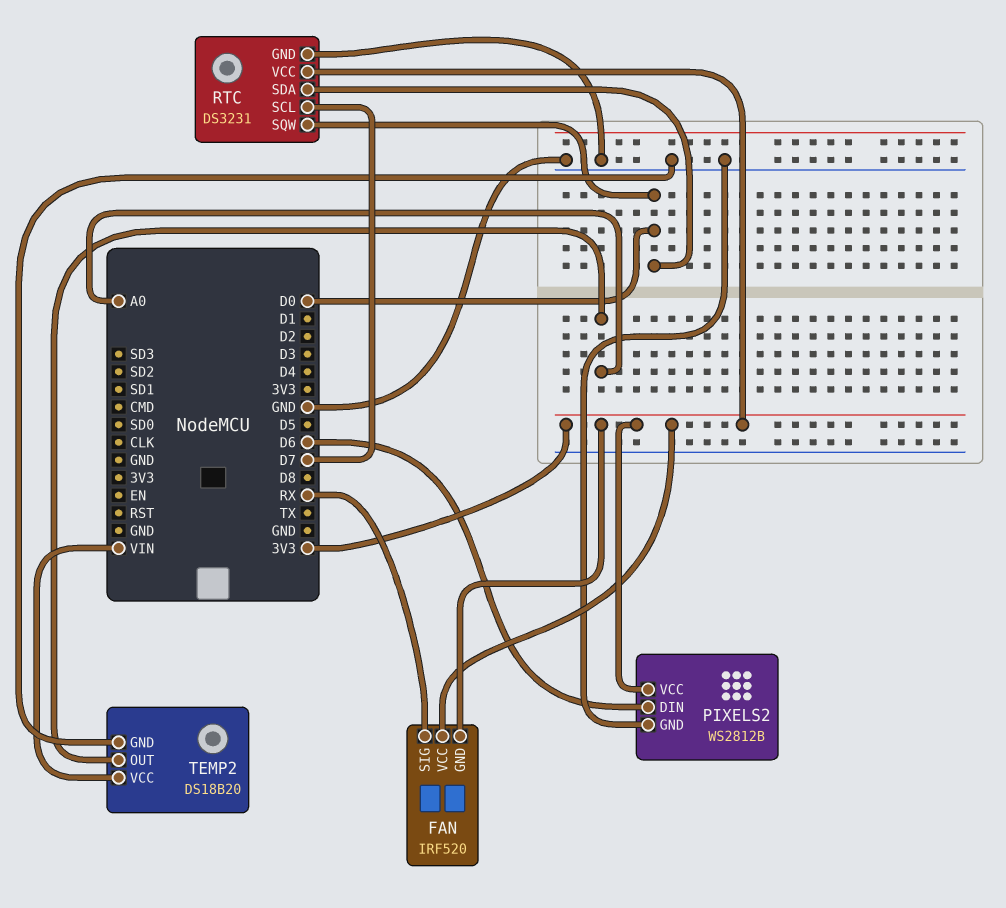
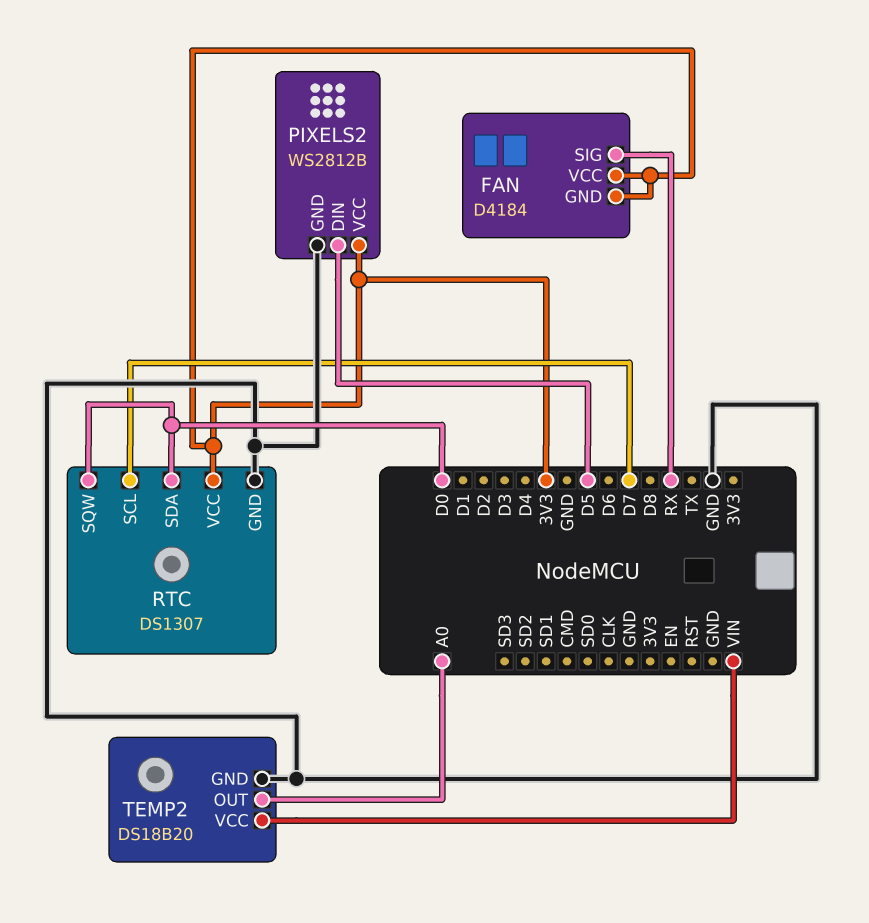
FAN: IRF520 -> D4184
PIXELS2 pin DIN: D6 -> D5
RTC: DS3231 -> DS1307

